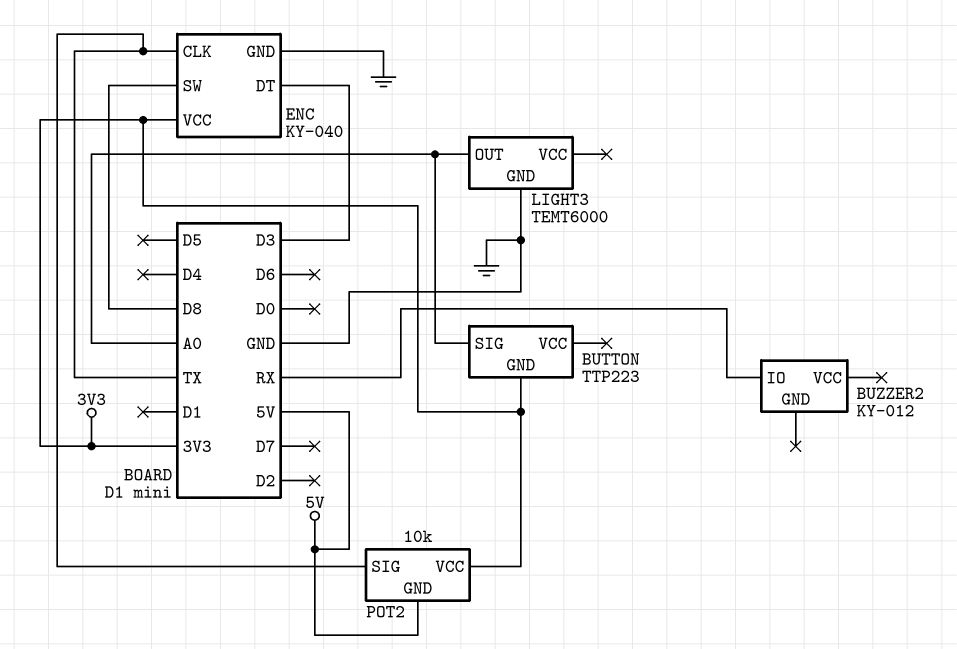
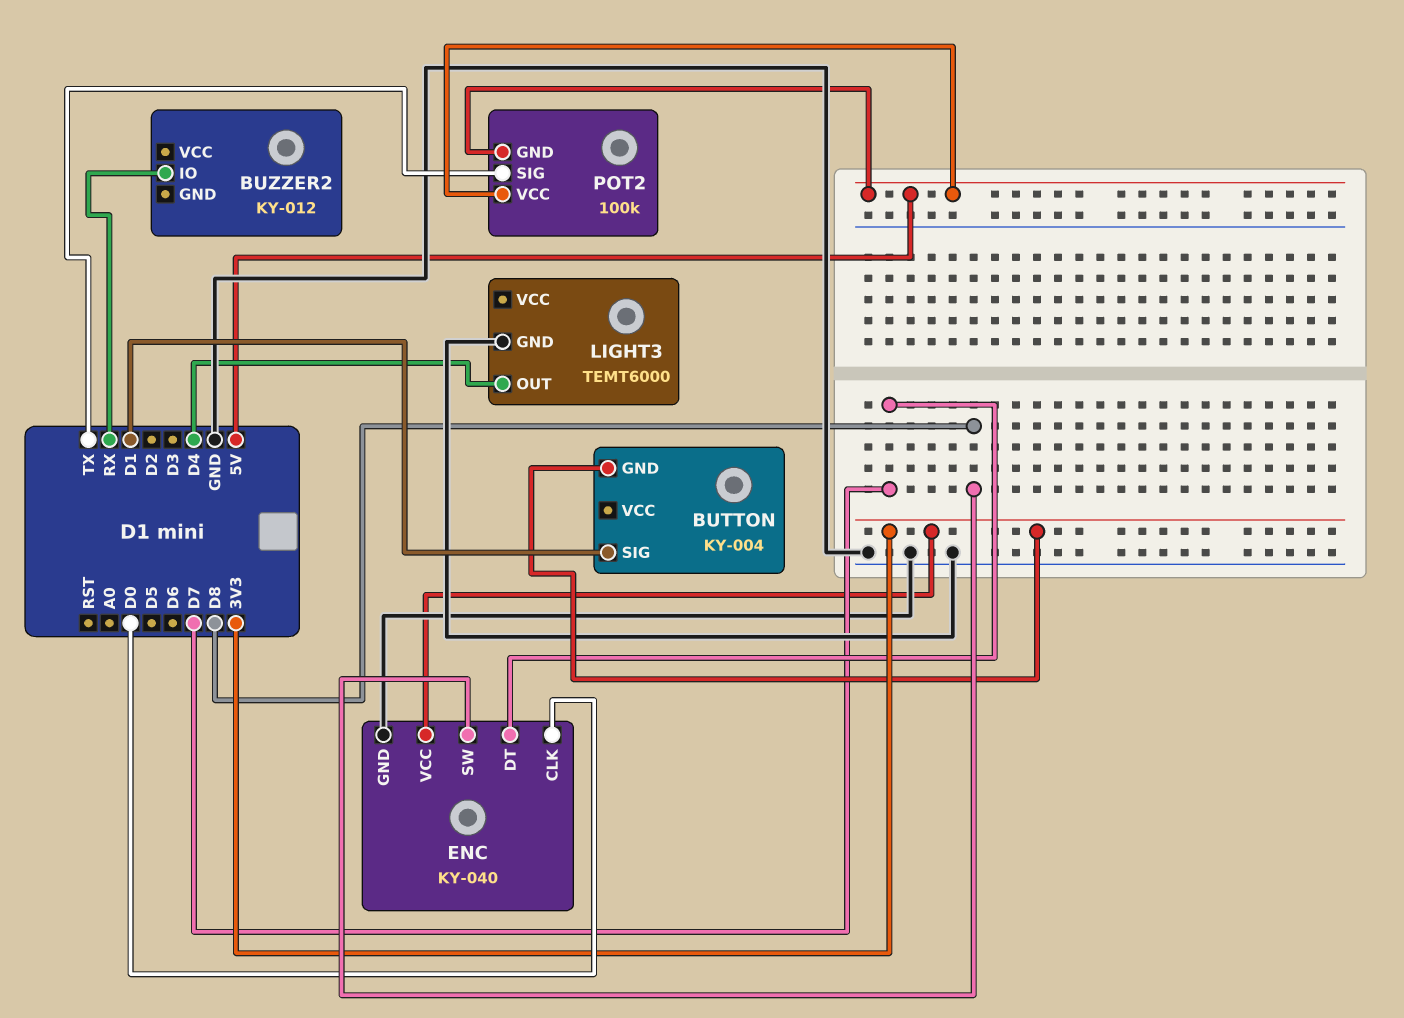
BUTTON: TTP223 -> KY-004
BUTTON pin SIG: A0 -> D1
ENC pin CLK: TX -> D0
ENC pin DT: D3 -> D7
LIGHT3 pin OUT: A0 -> D4
POT2: 10k -> 100k
POT2 pin VCC: 3V3 -> 5V

